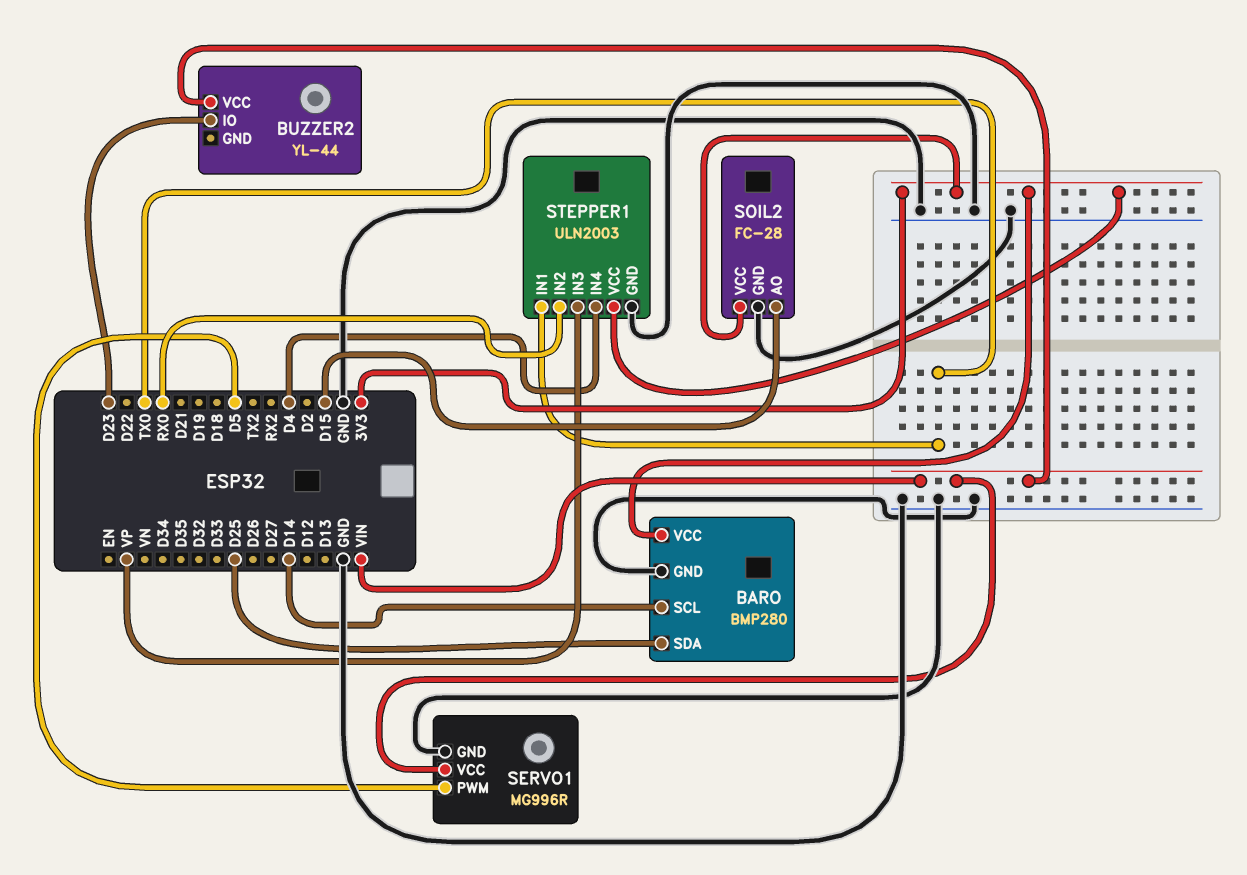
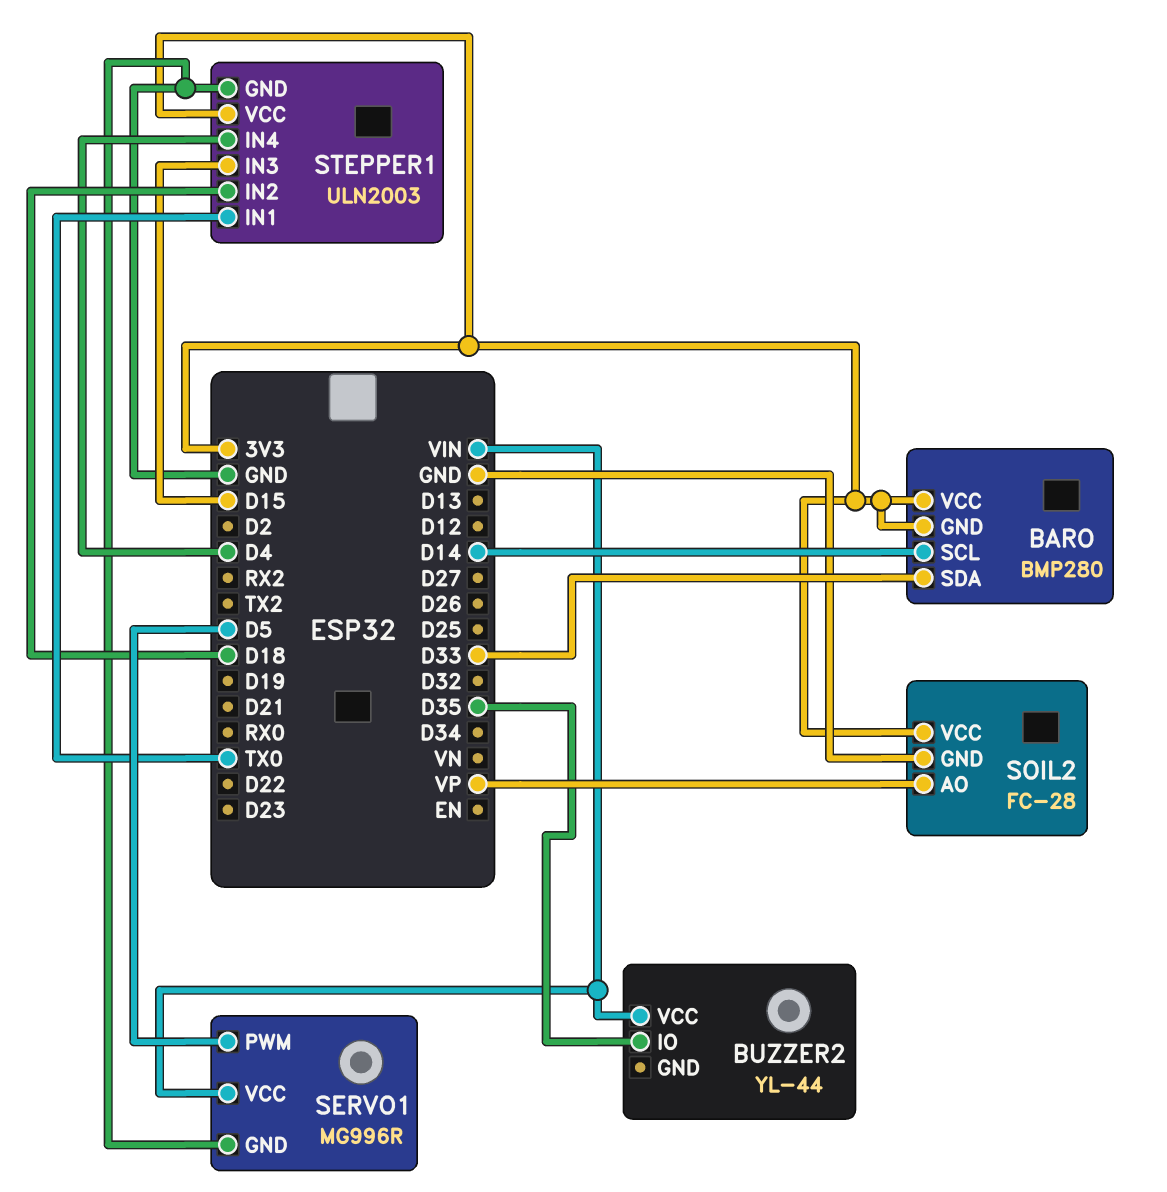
BARO pin GND: GND -> 3V3
BARO pin SDA: D25 -> D33
BUZZER2 pin IO: D23 -> D35
SOIL2 pin AO: D15 -> VP
STEPPER1 pin IN2: RX0 -> D18
STEPPER1 pin IN3: VP -> D15

